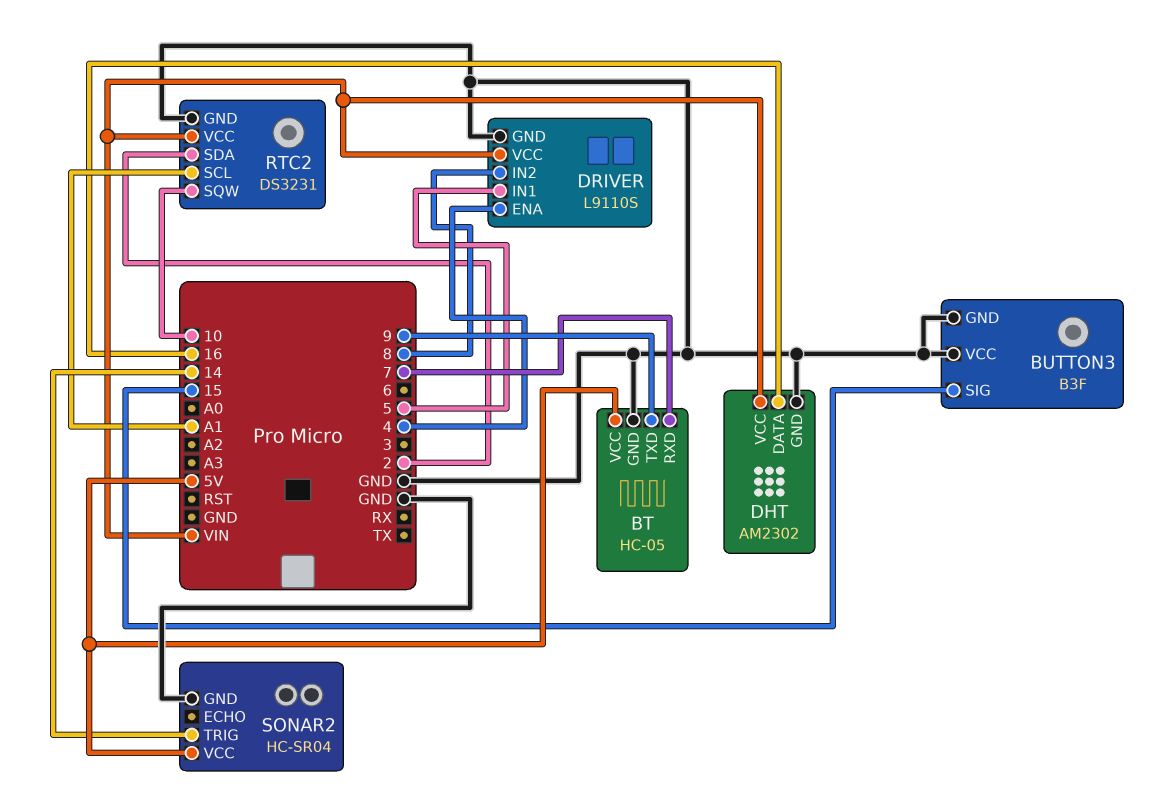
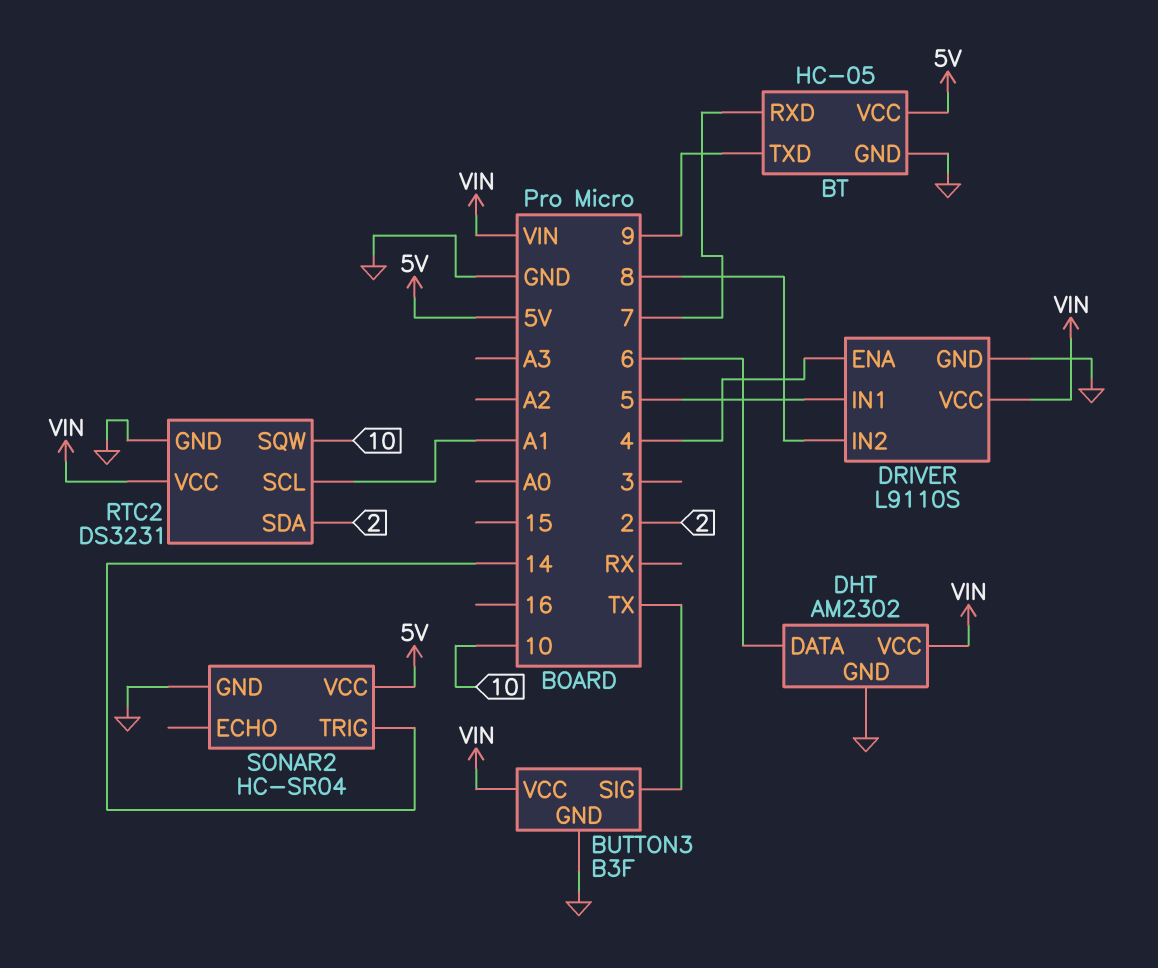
BUTTON3 pin SIG: 15 -> TX
BUTTON3 pin VCC: GND -> VIN
DHT pin DATA: 16 -> 6

